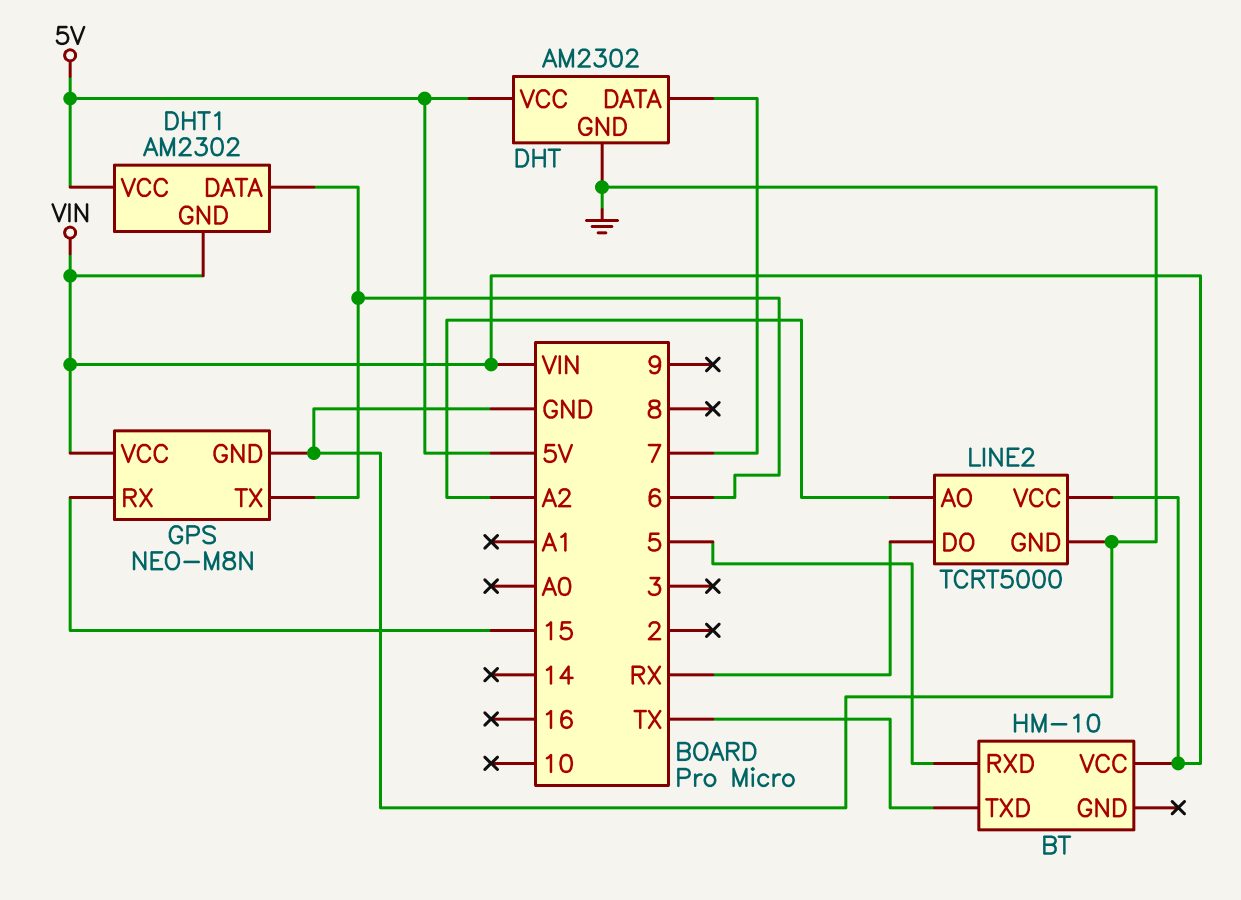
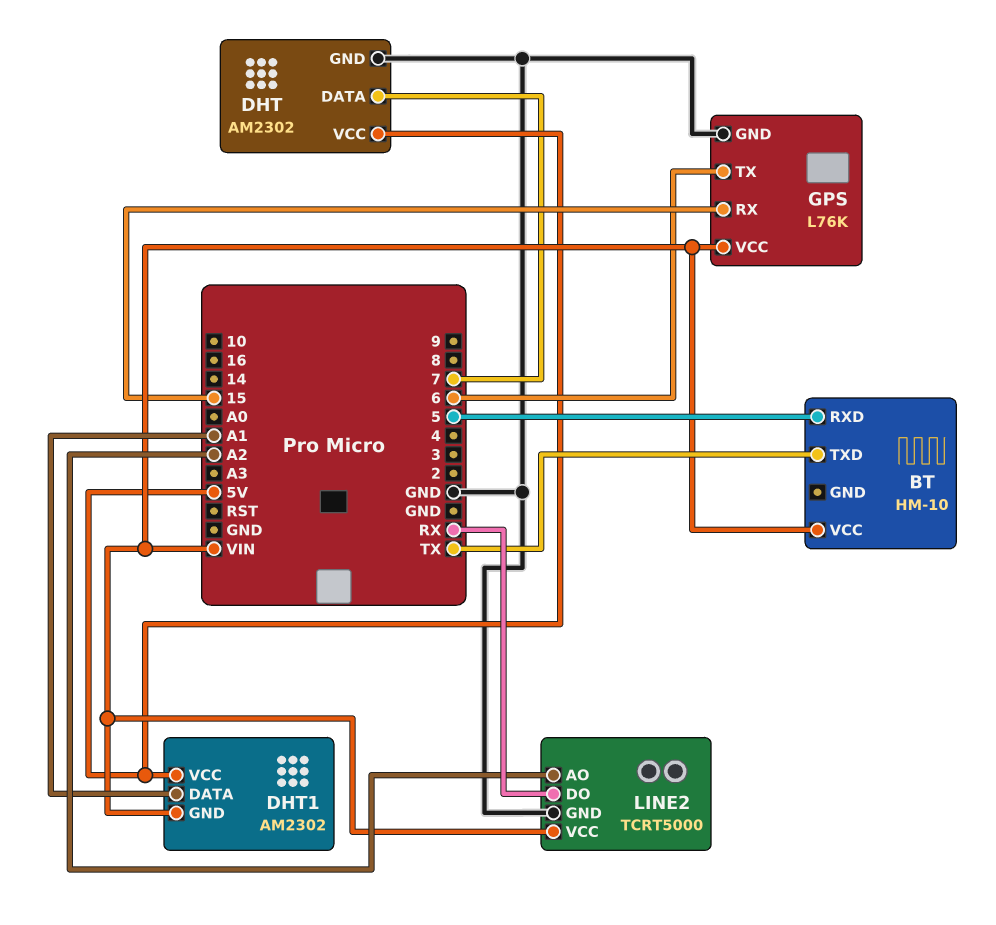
DHT1 pin DATA: 6 -> A1
GPS: NEO-M8N -> L76K

